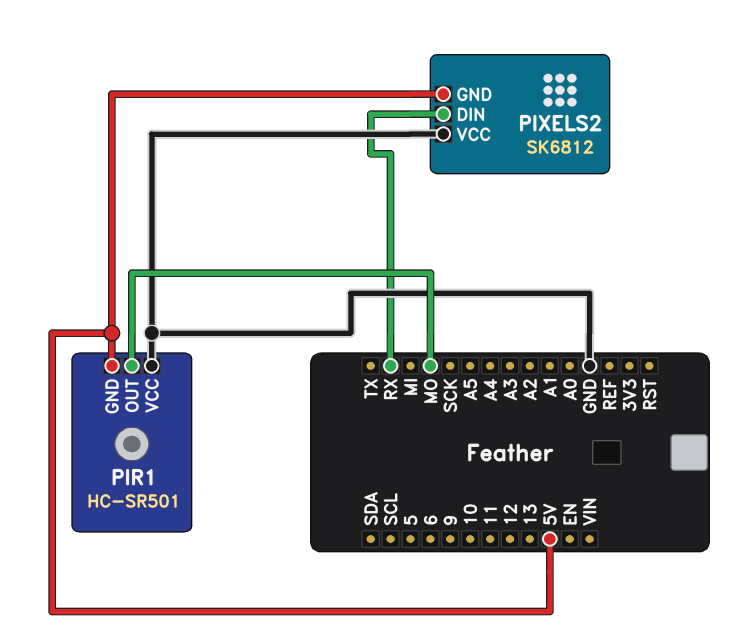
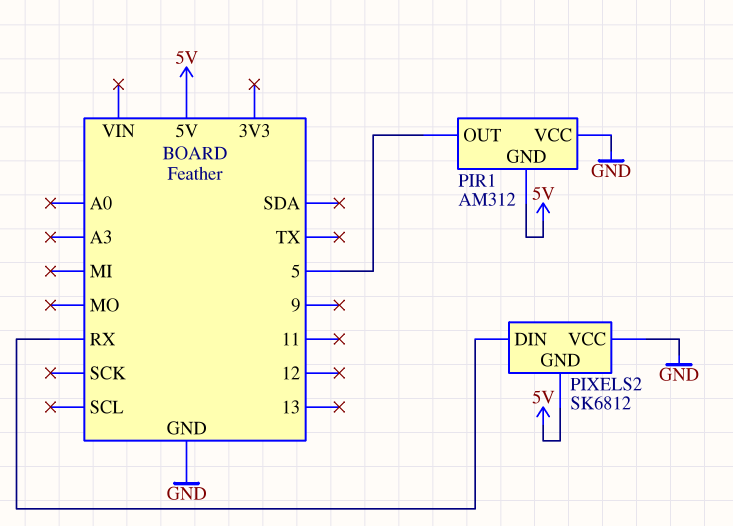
PIR1: HC-SR501 -> AM312
PIR1 pin OUT: MO -> 5

